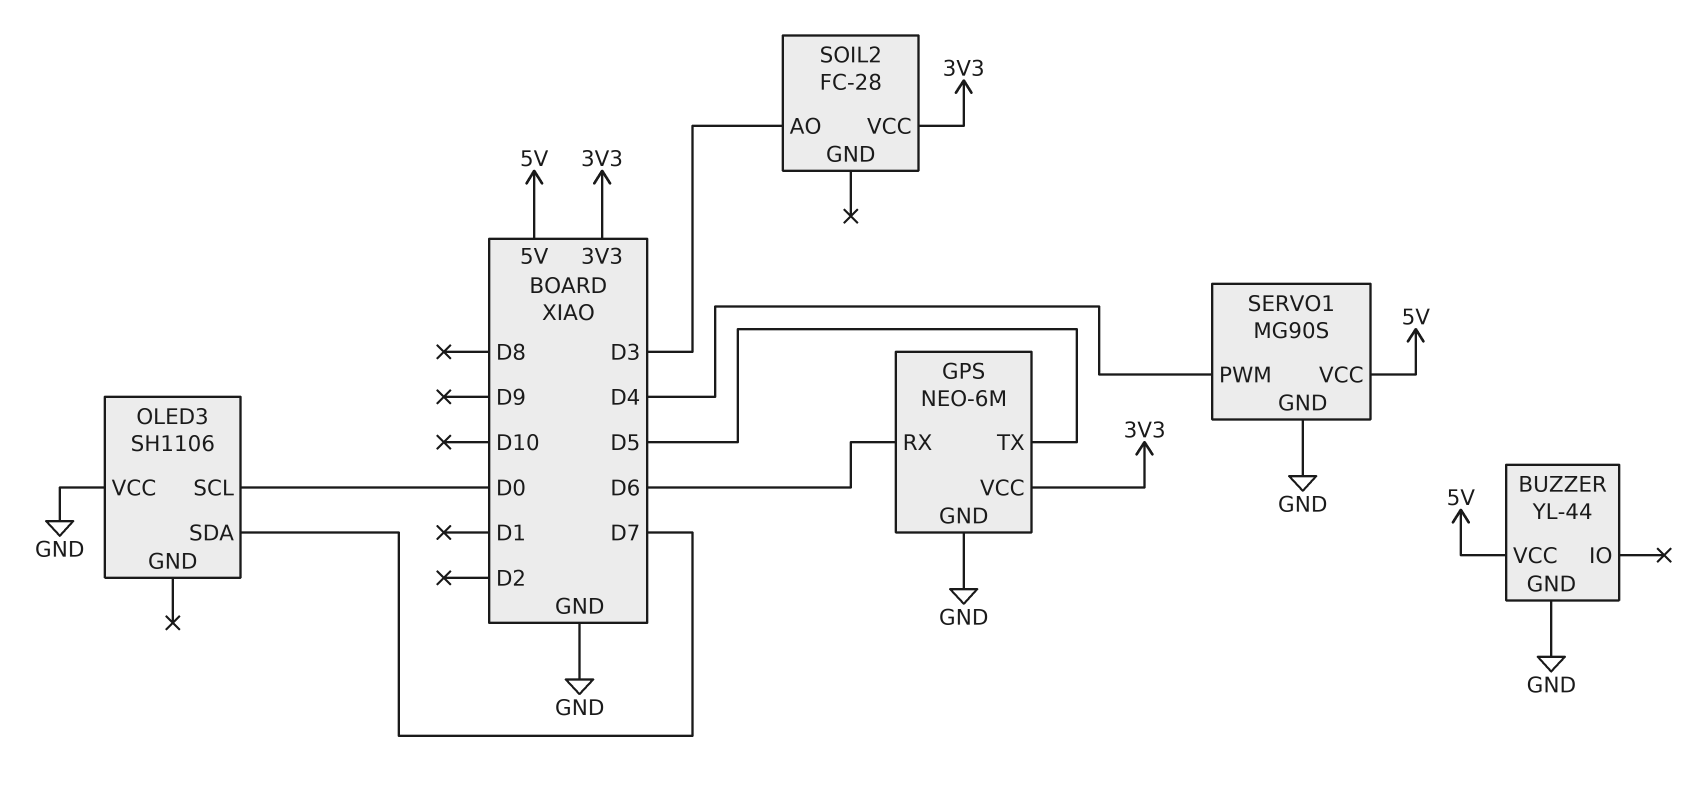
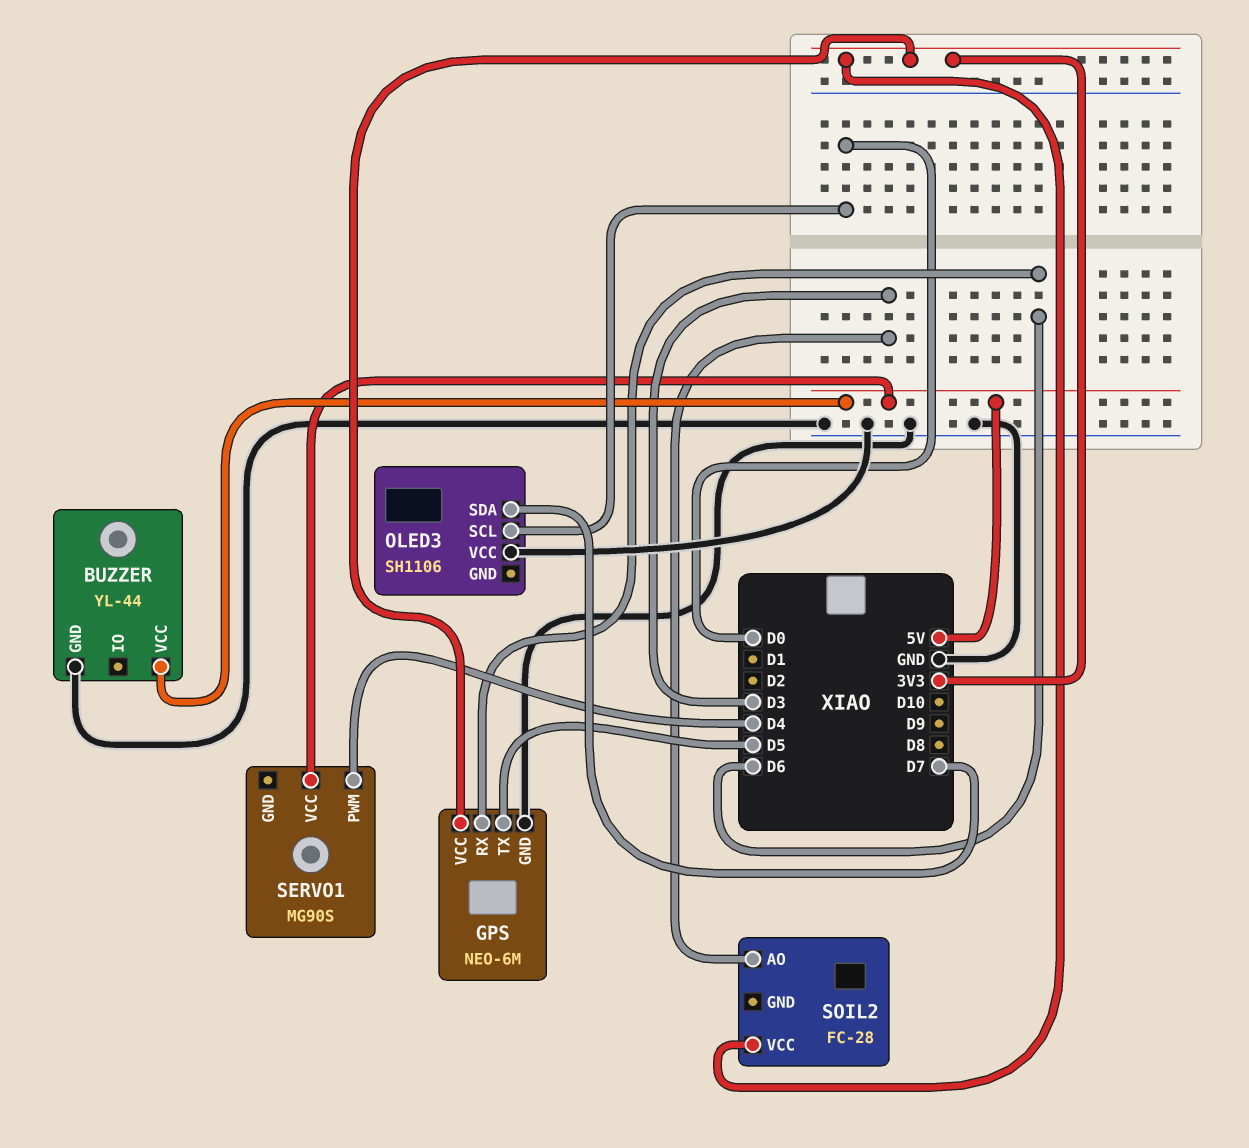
SERVO1 pin GND: GND -> none

